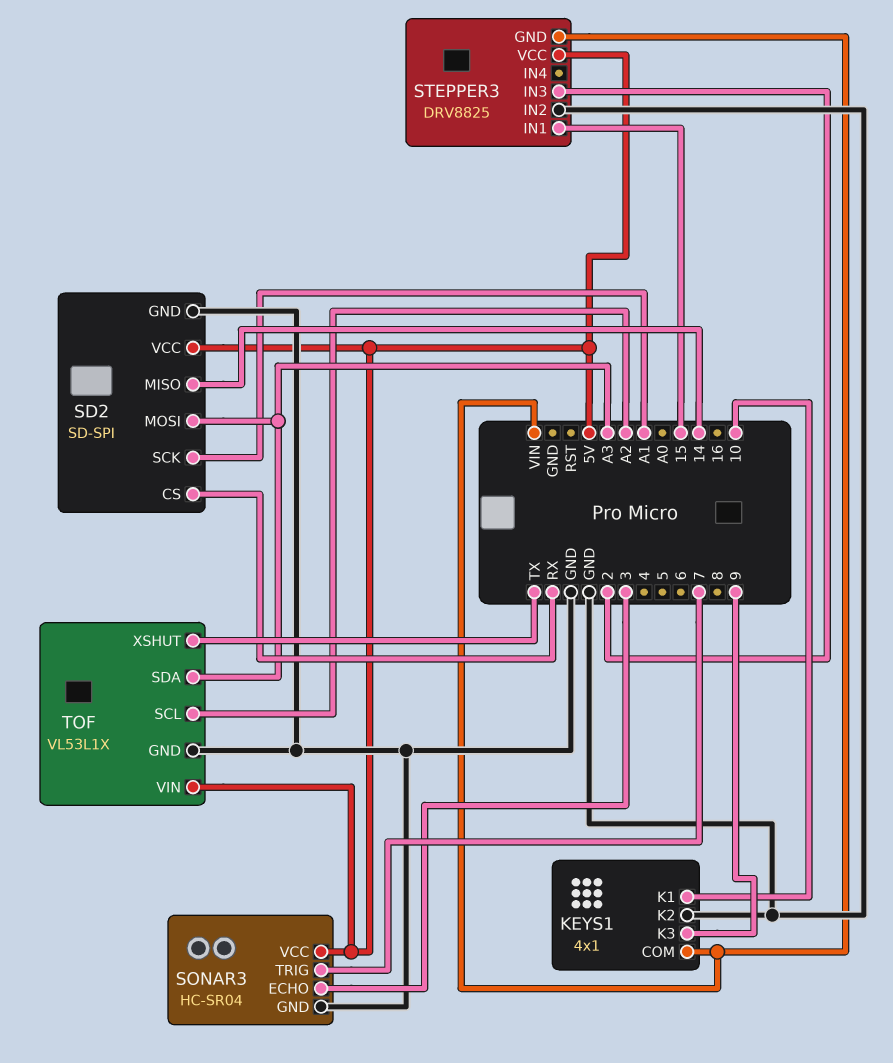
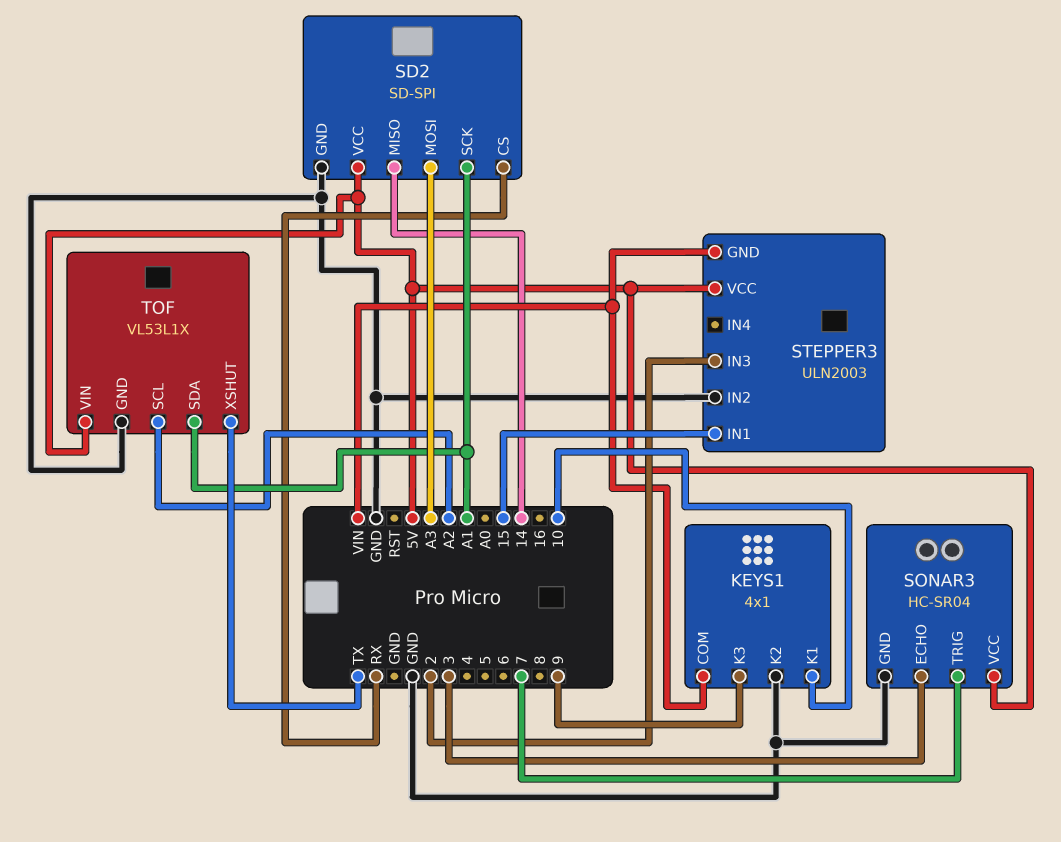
STEPPER3: DRV8825 -> ULN2003
TOF pin SDA: A3 -> A1

